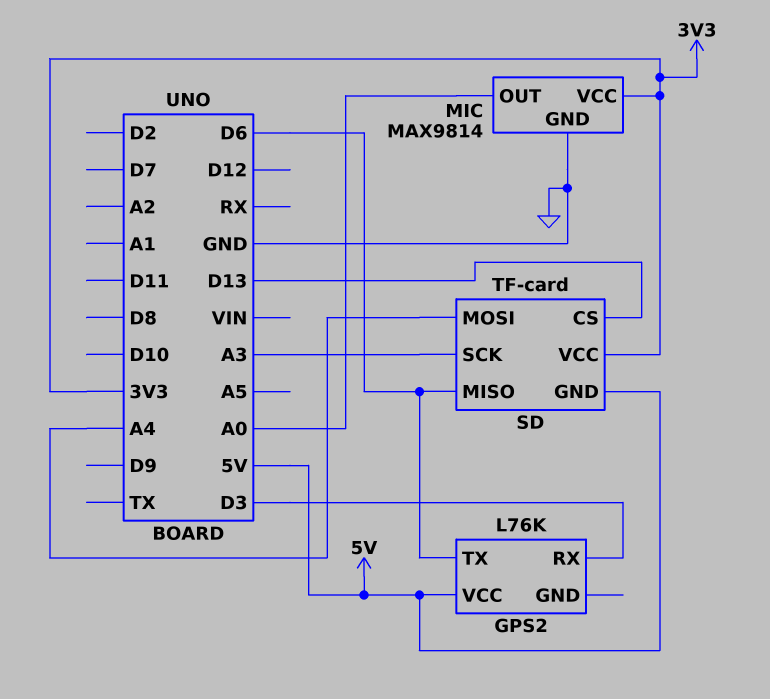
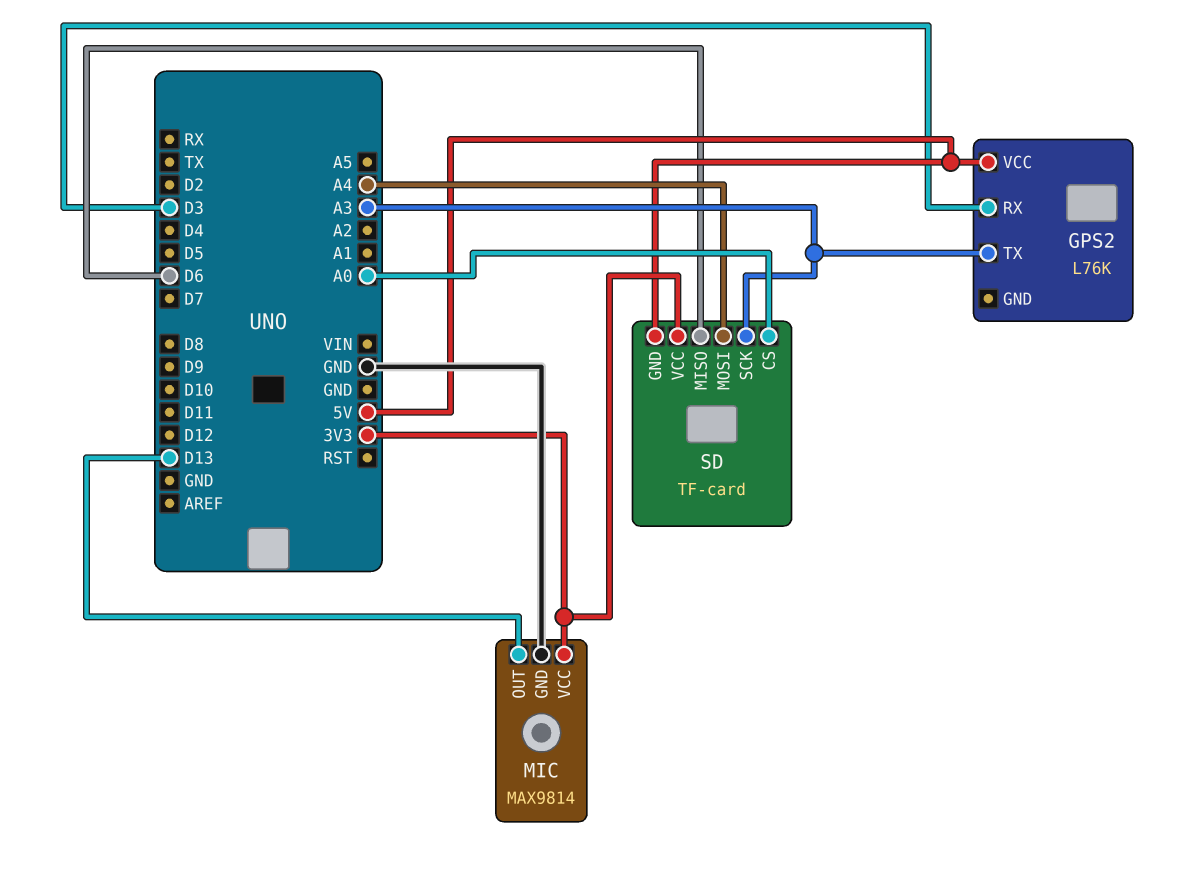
GPS2 pin TX: D6 -> A3
MIC pin OUT: A0 -> D13
SD pin CS: D13 -> A0

